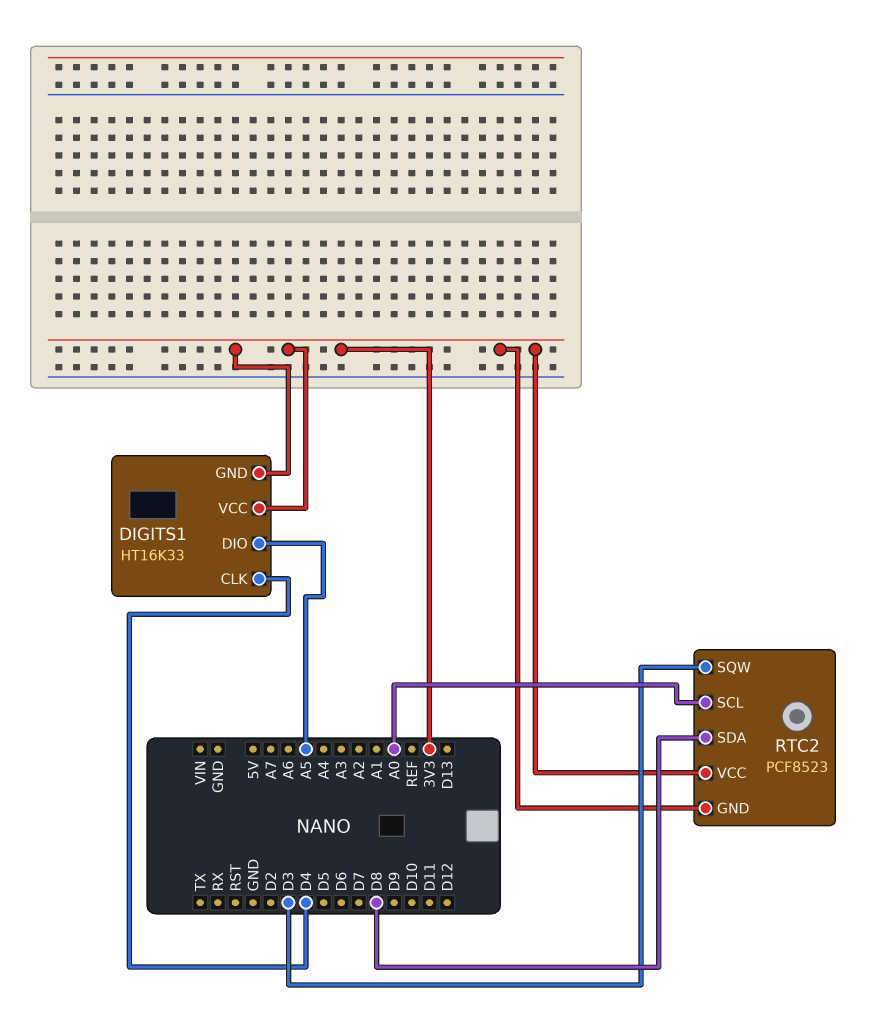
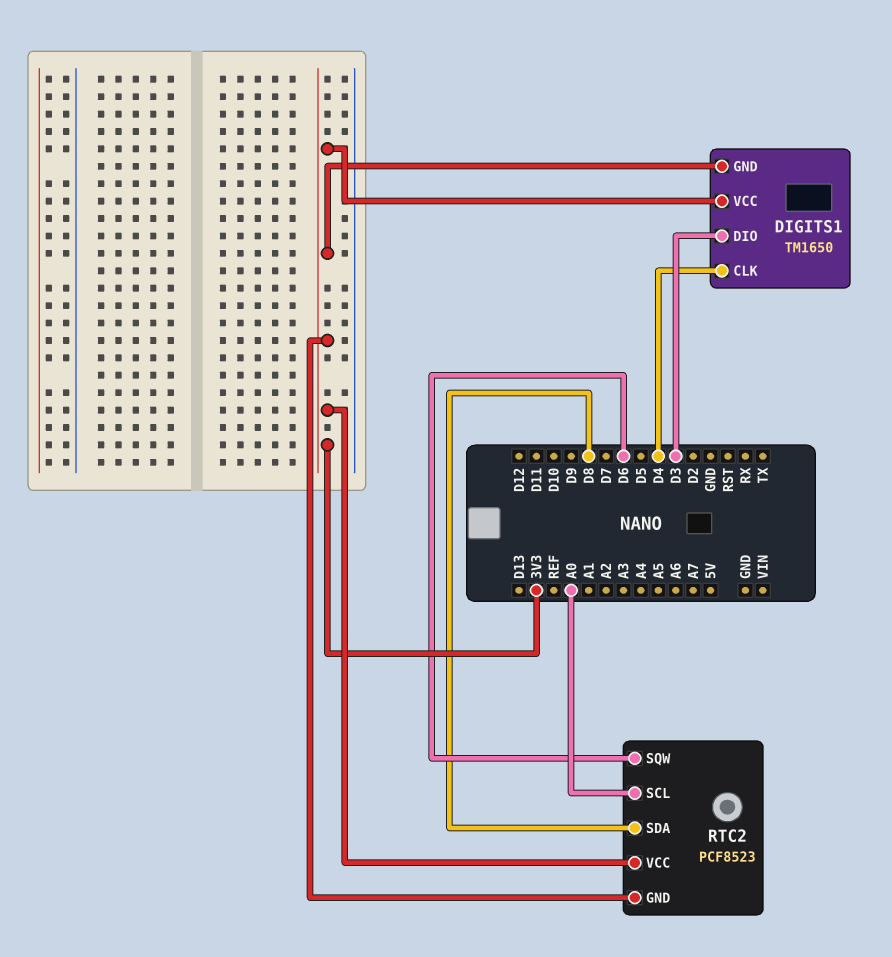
DIGITS1: HT16K33 -> TM1650
DIGITS1 pin DIO: A5 -> D3
RTC2 pin SQW: D3 -> D6

